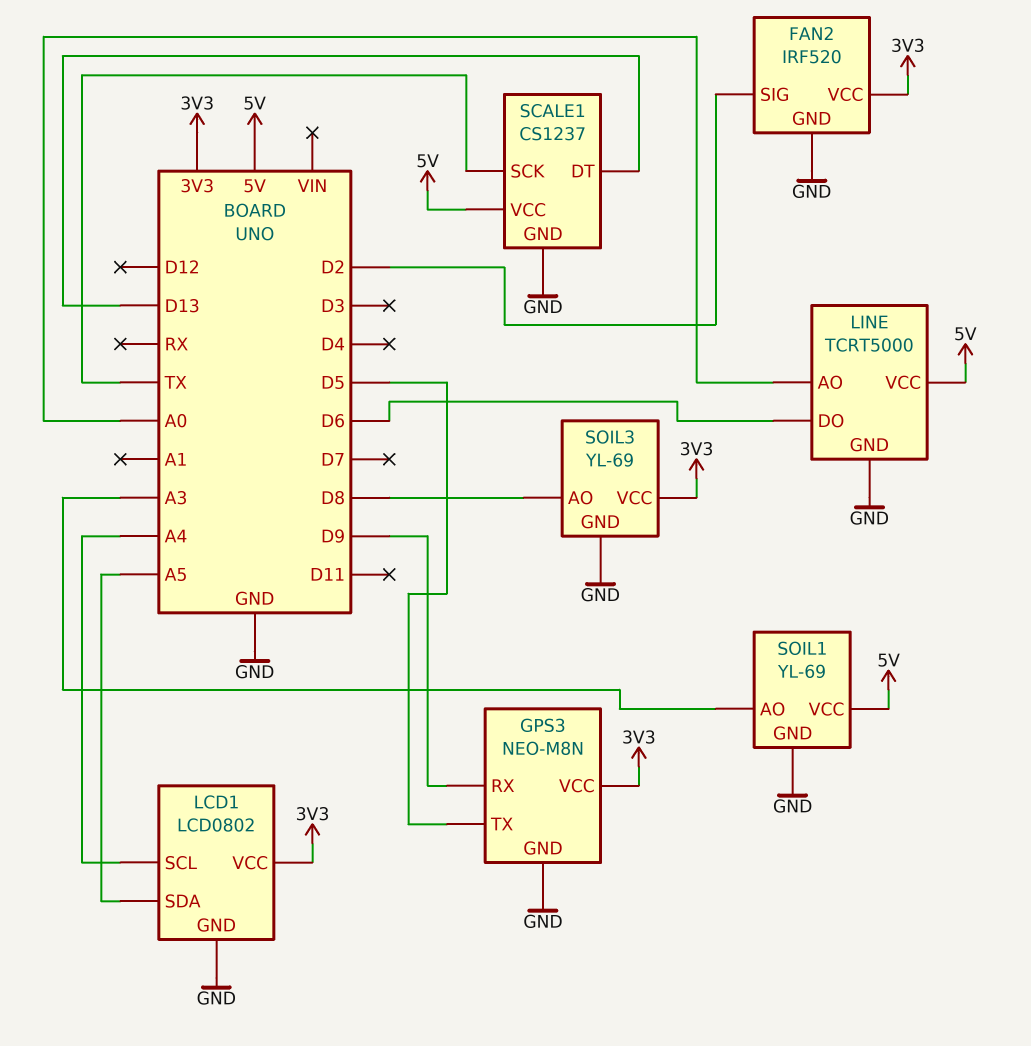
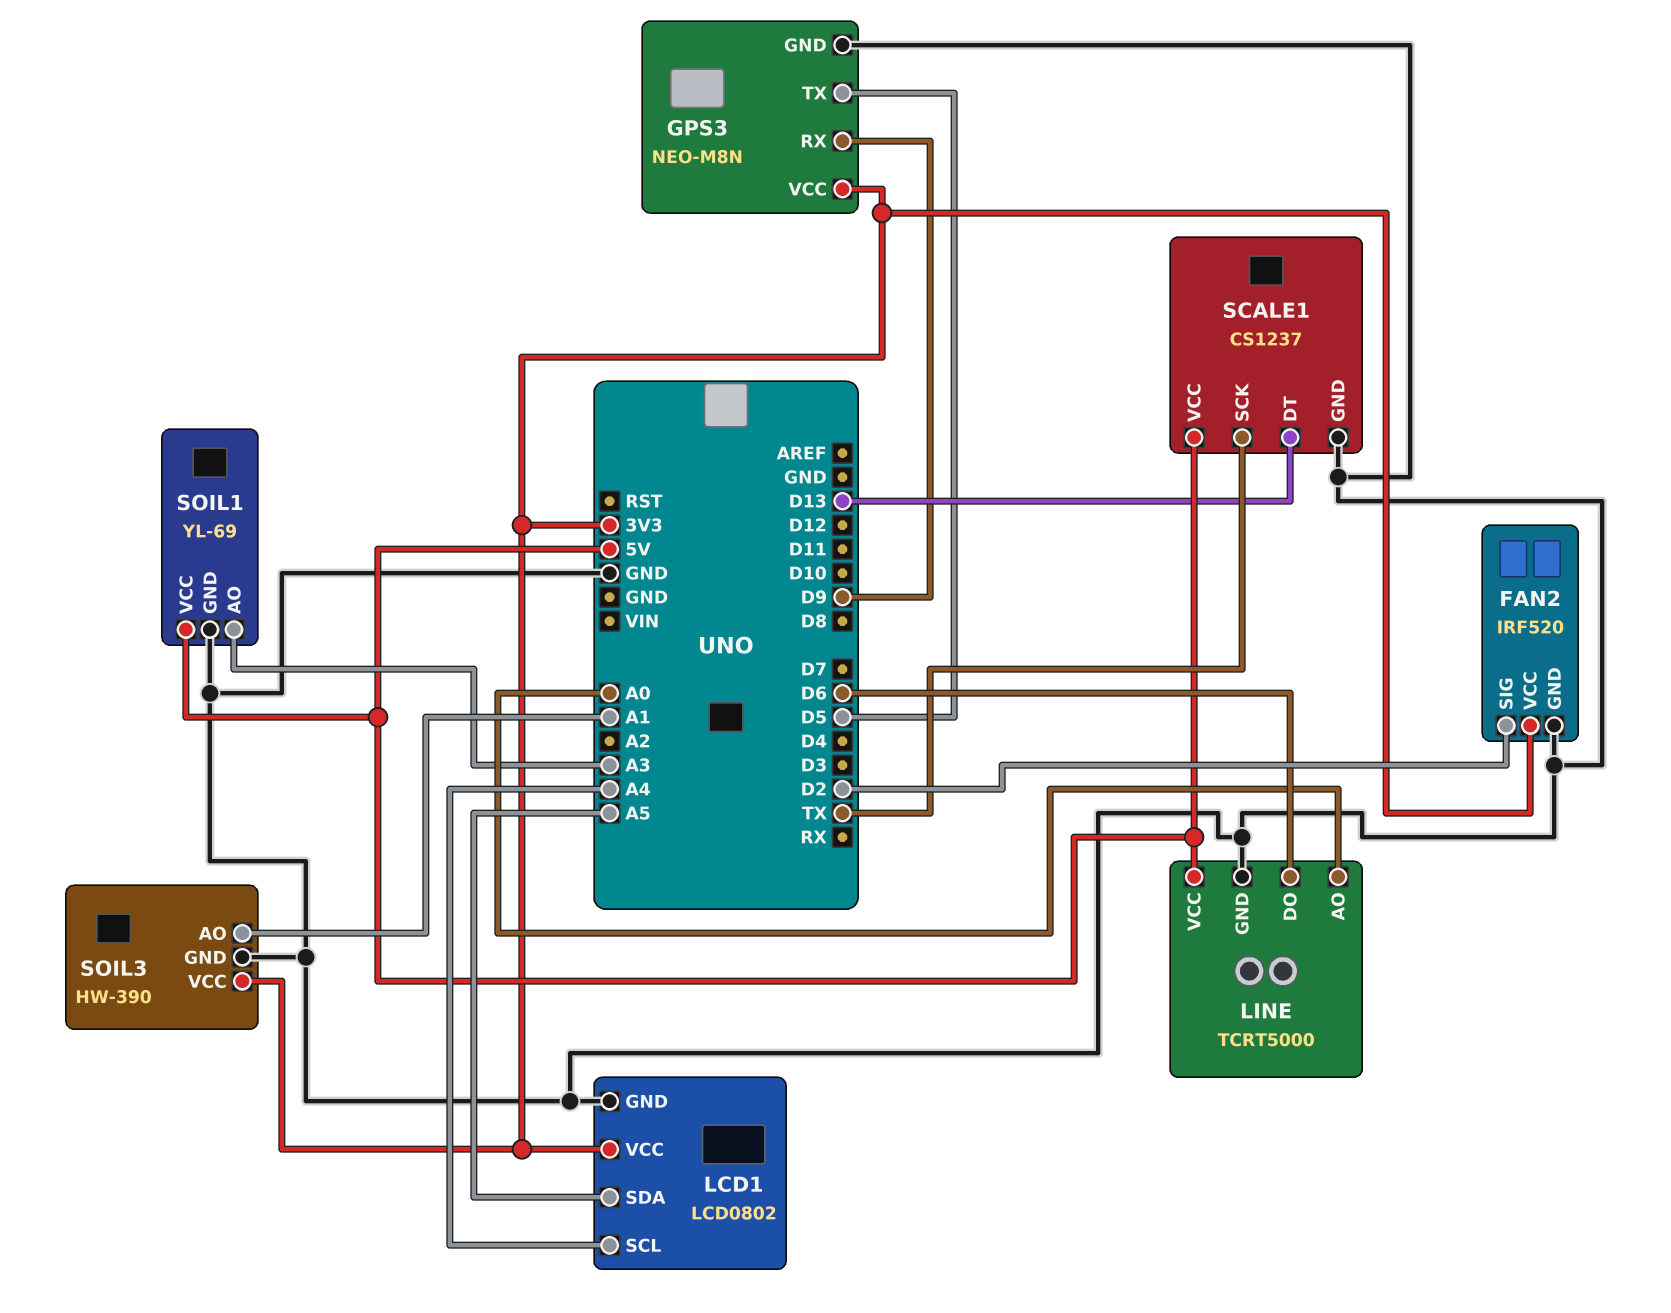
SOIL3: YL-69 -> HW-390
SOIL3 pin AO: D8 -> A1

